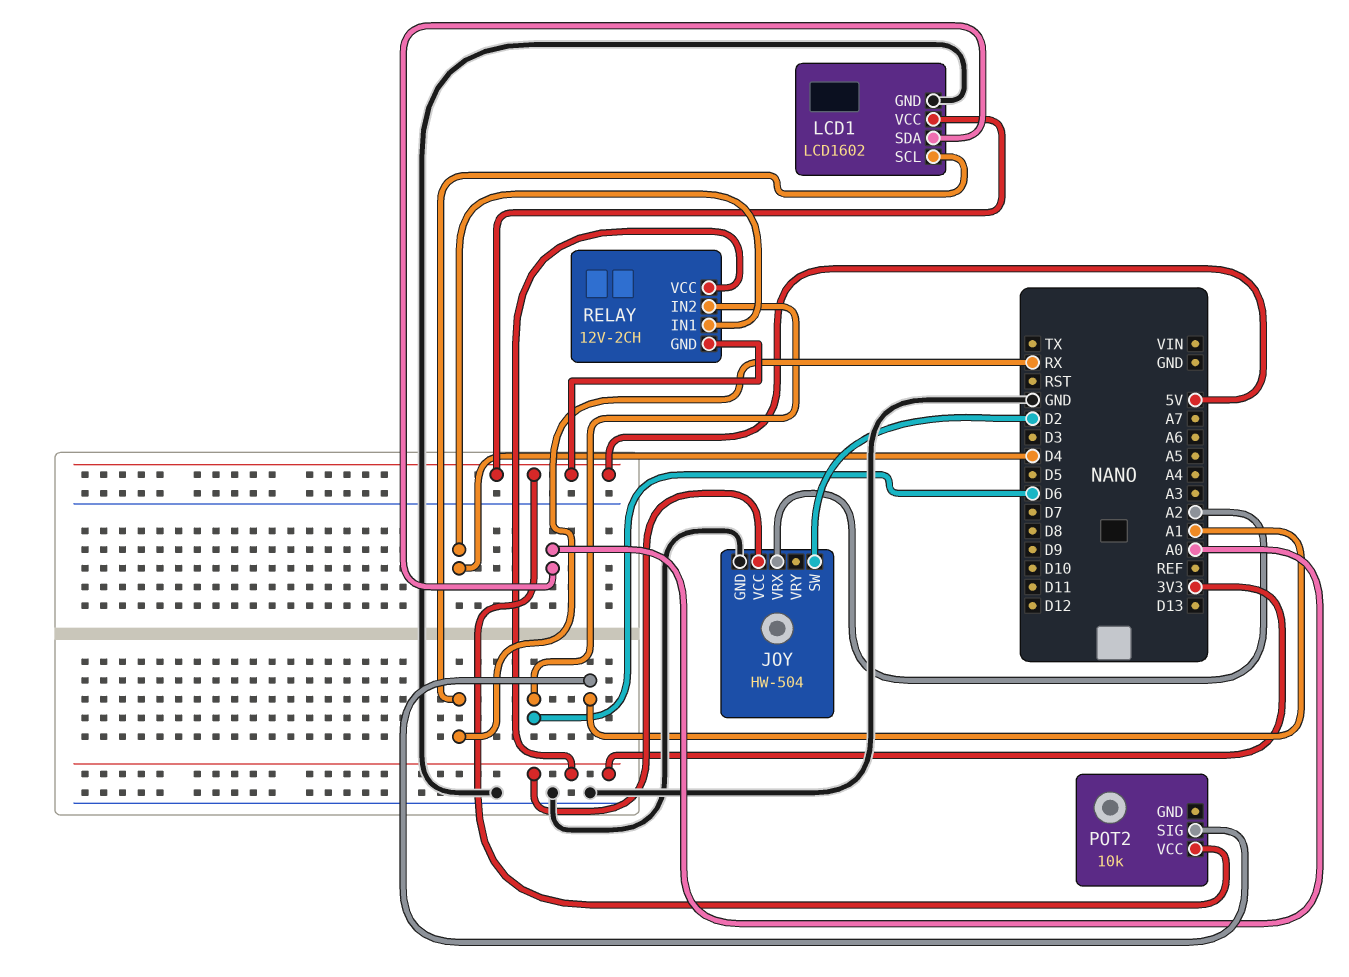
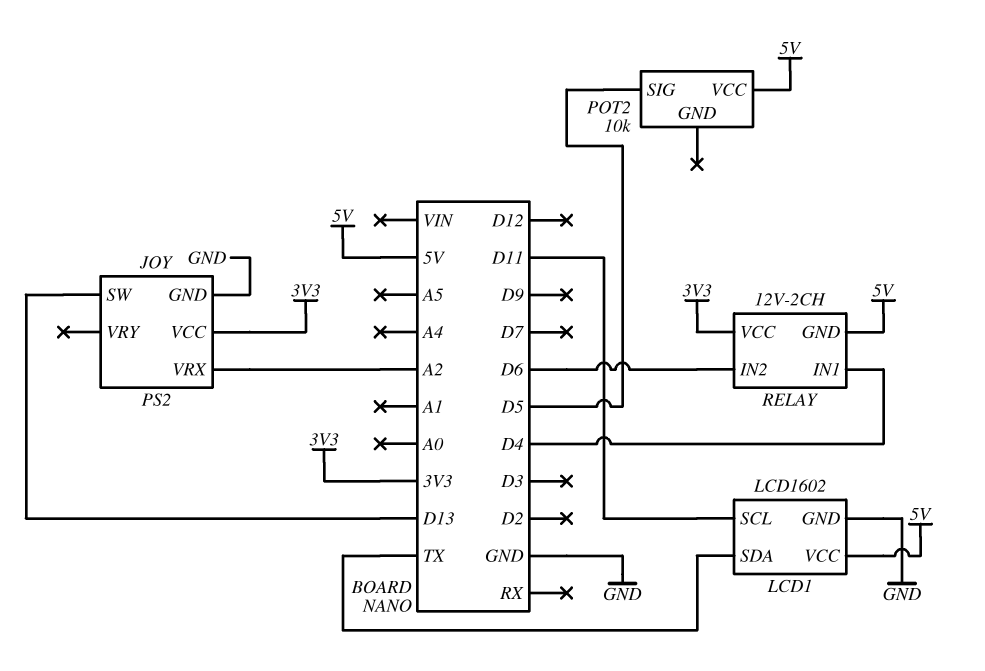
JOY: HW-504 -> PS2
JOY pin SW: D2 -> D13
LCD1 pin SCL: RX -> D11
LCD1 pin SDA: A0 -> TX
POT2 pin SIG: A1 -> D5

